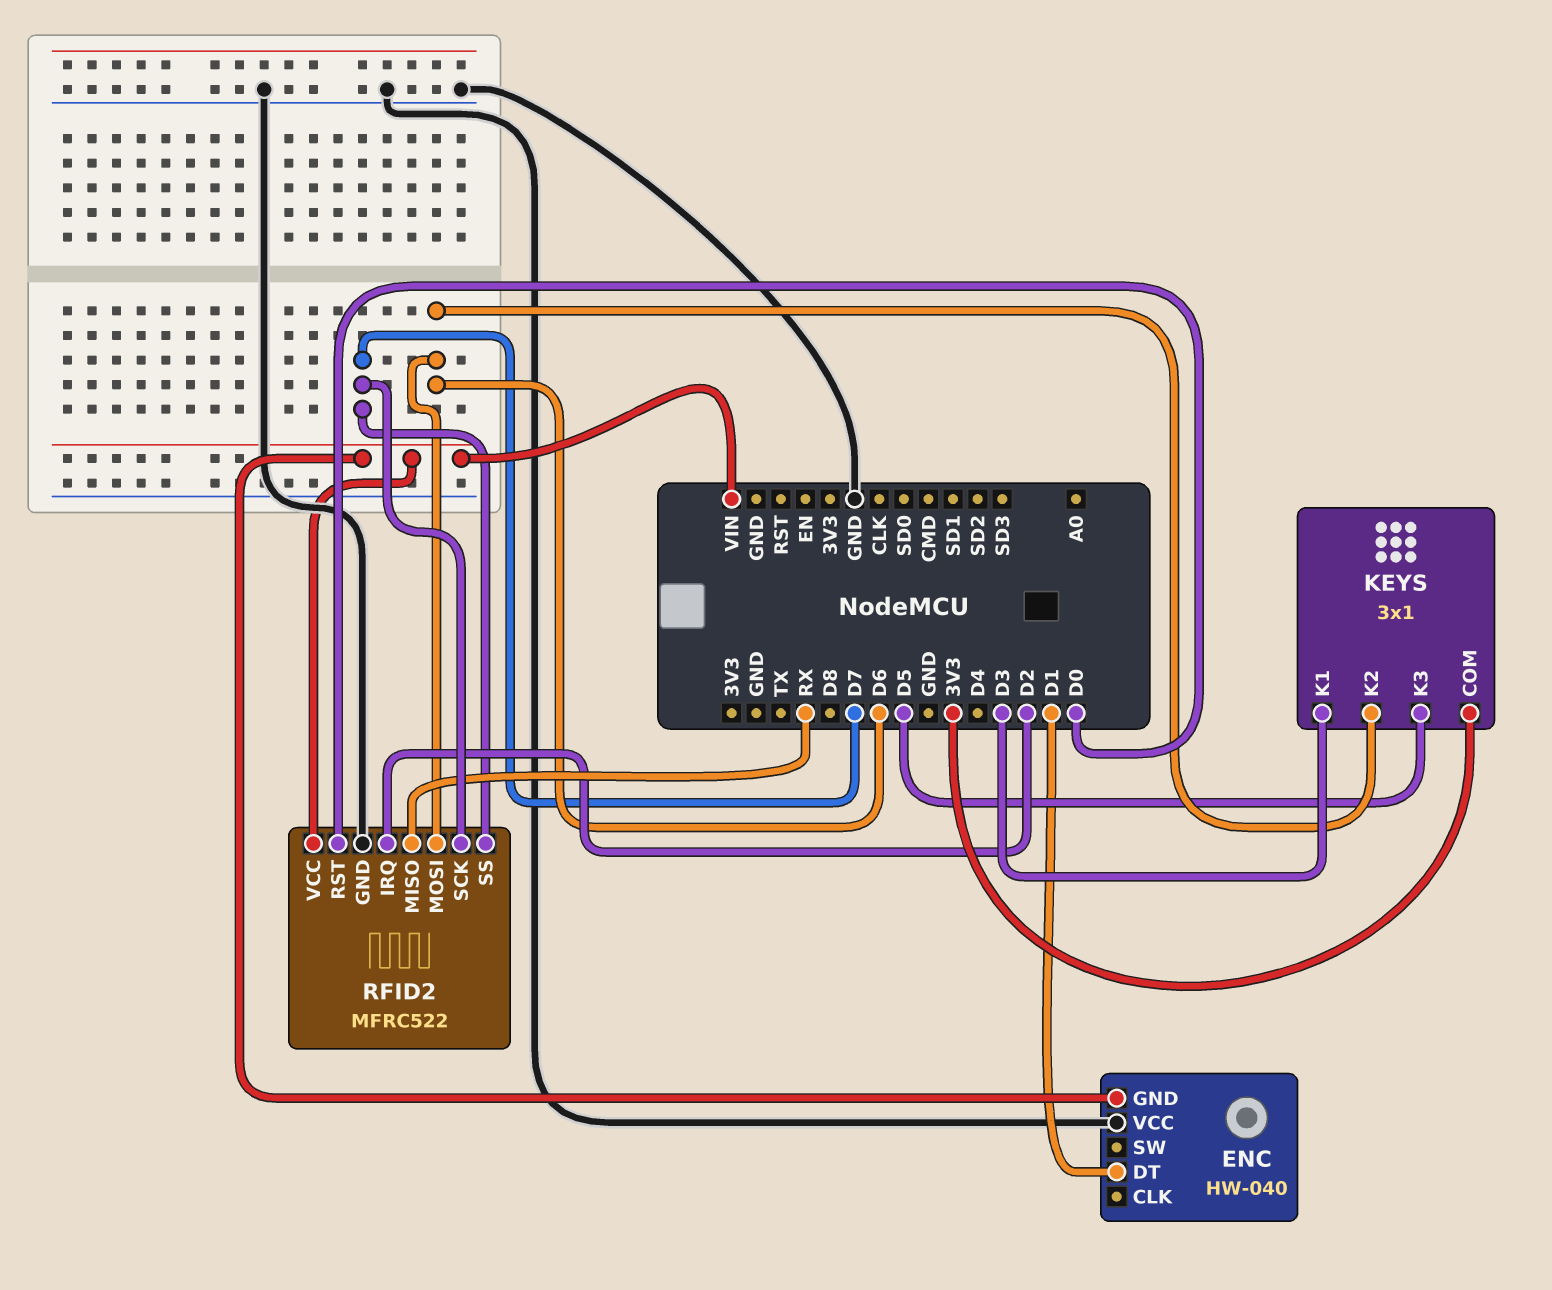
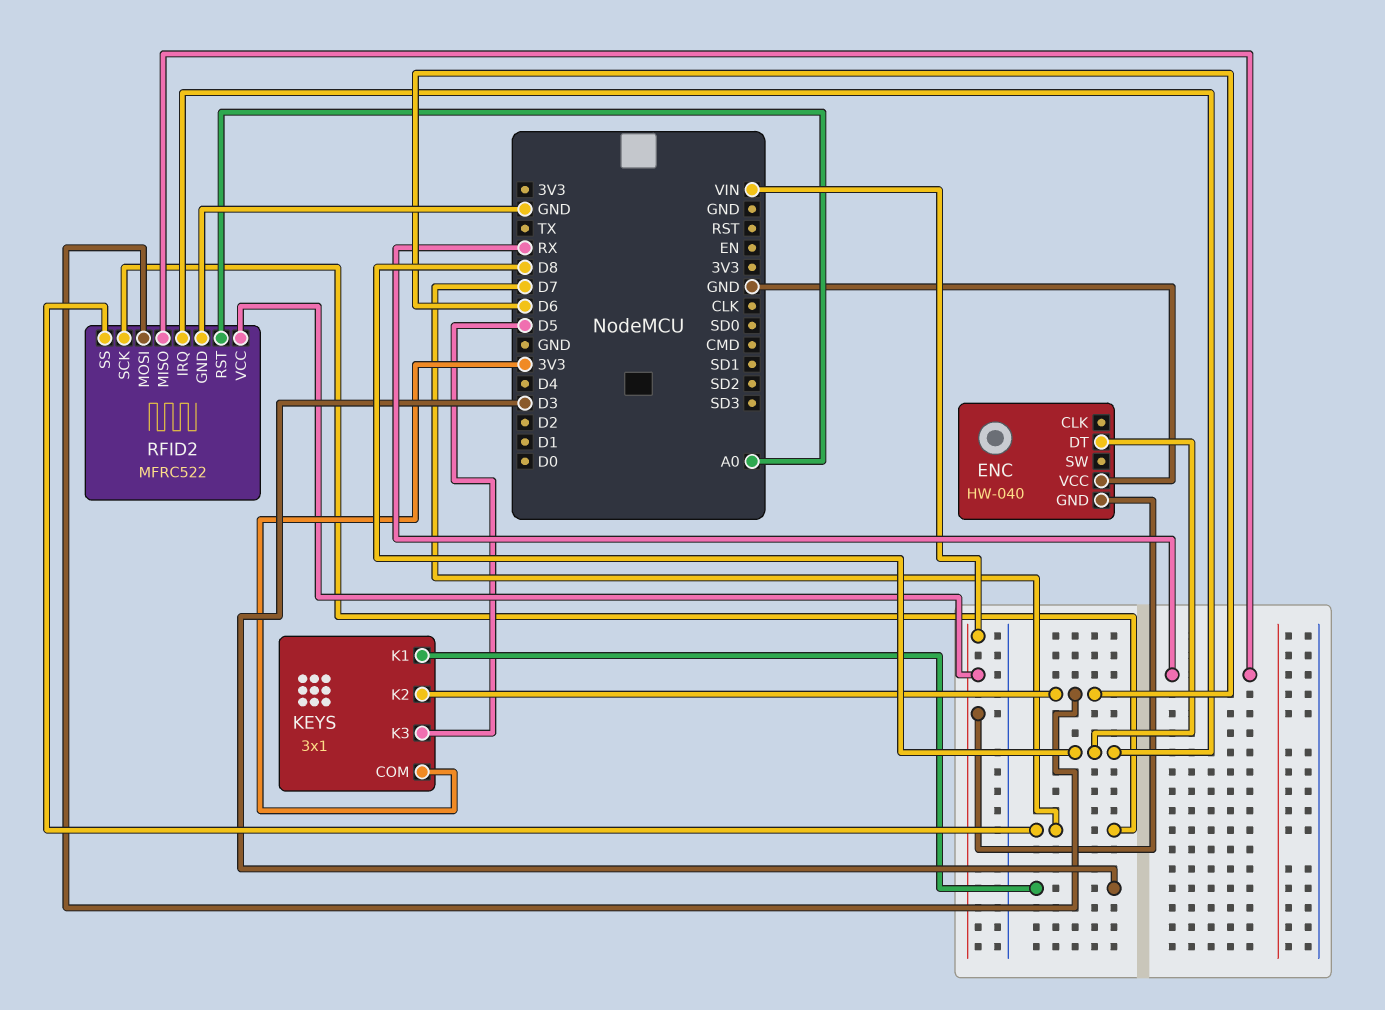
ENC pin DT: D1 -> D8
RFID2 pin IRQ: D2 -> D8
RFID2 pin RST: D0 -> A0

